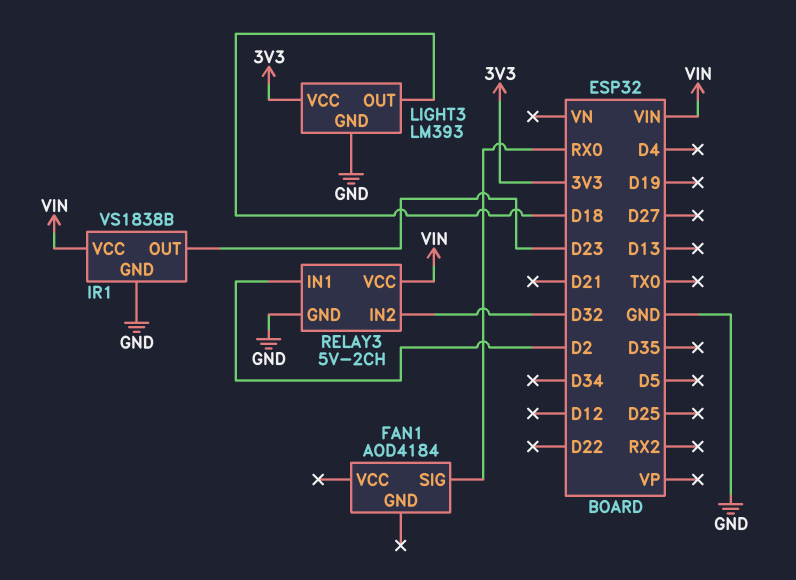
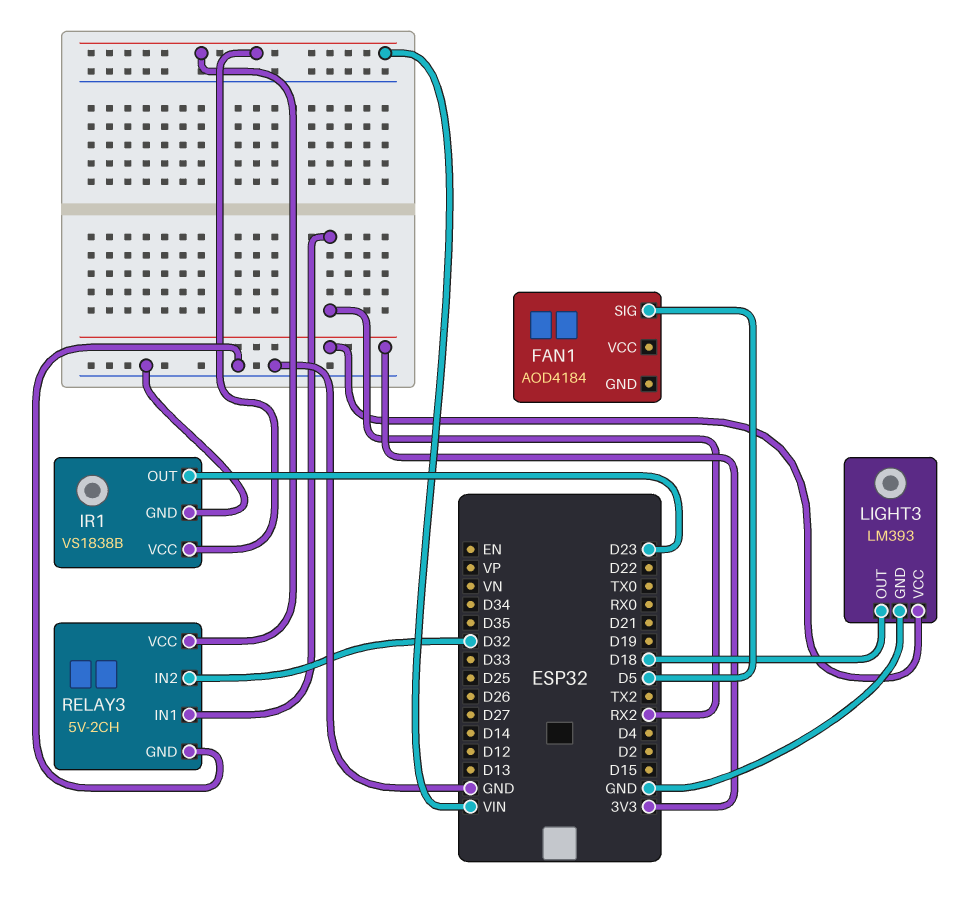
FAN1 pin SIG: RX0 -> D5
RELAY3 pin IN1: D2 -> RX2

